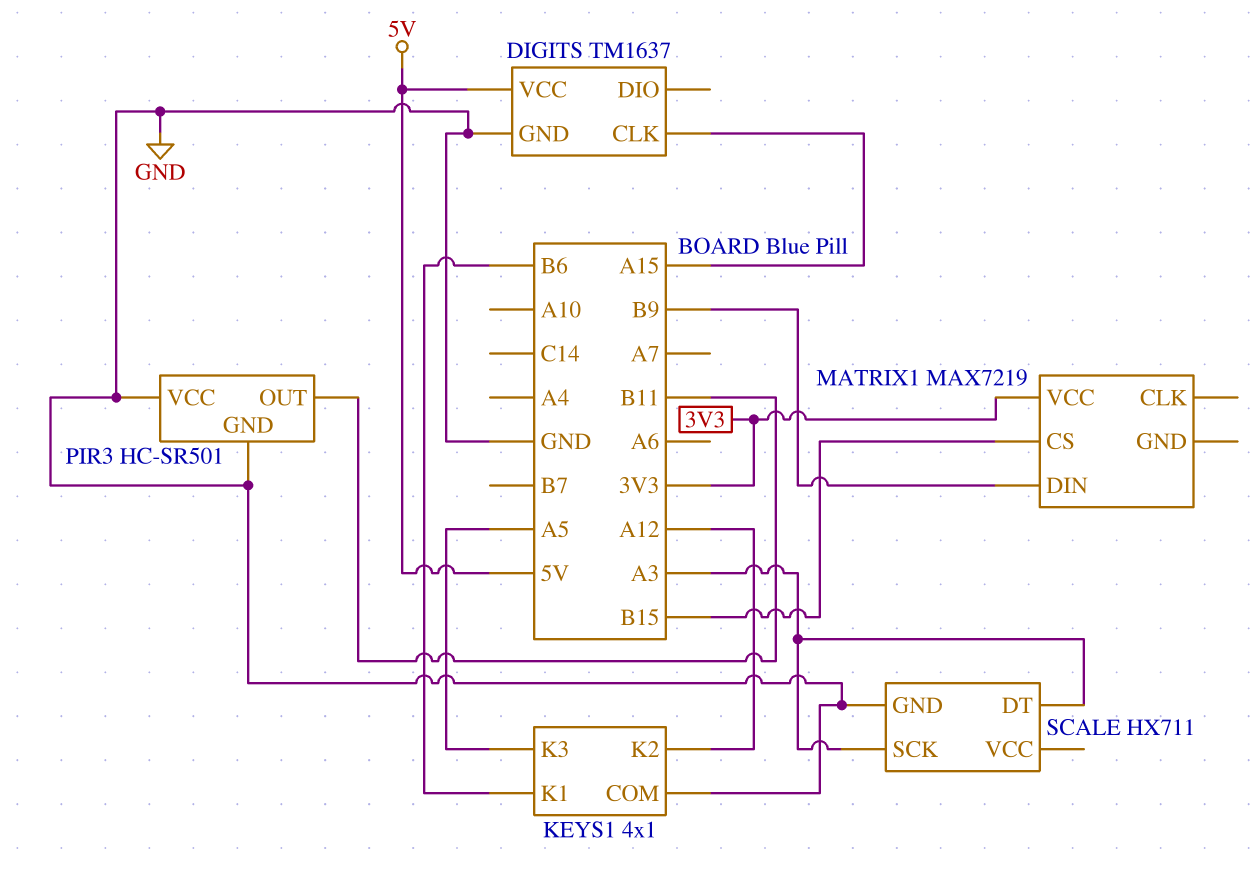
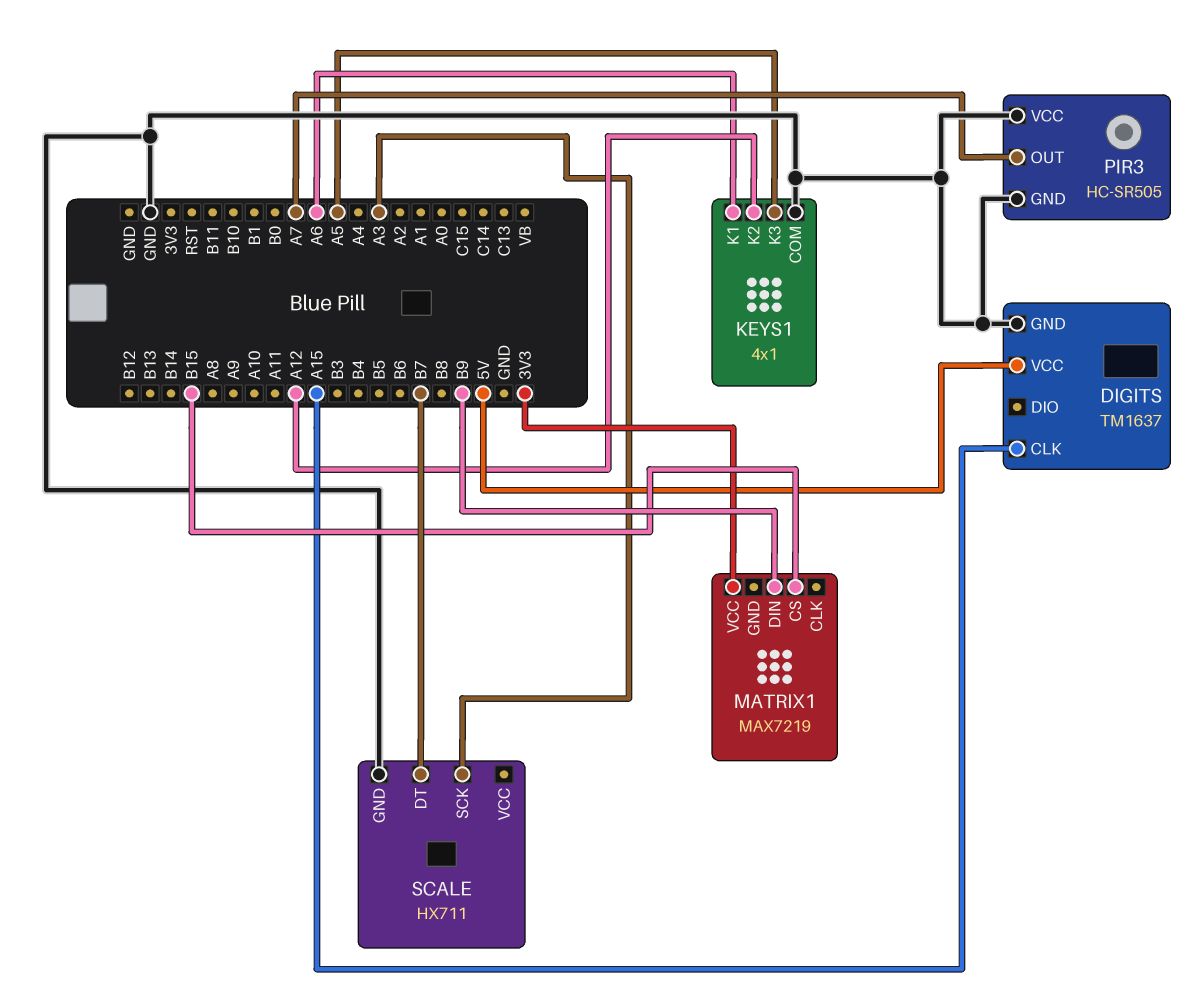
KEYS1 pin K1: B6 -> A6
PIR3: HC-SR501 -> HC-SR505
PIR3 pin OUT: B11 -> A7
SCALE pin DT: A3 -> B7

